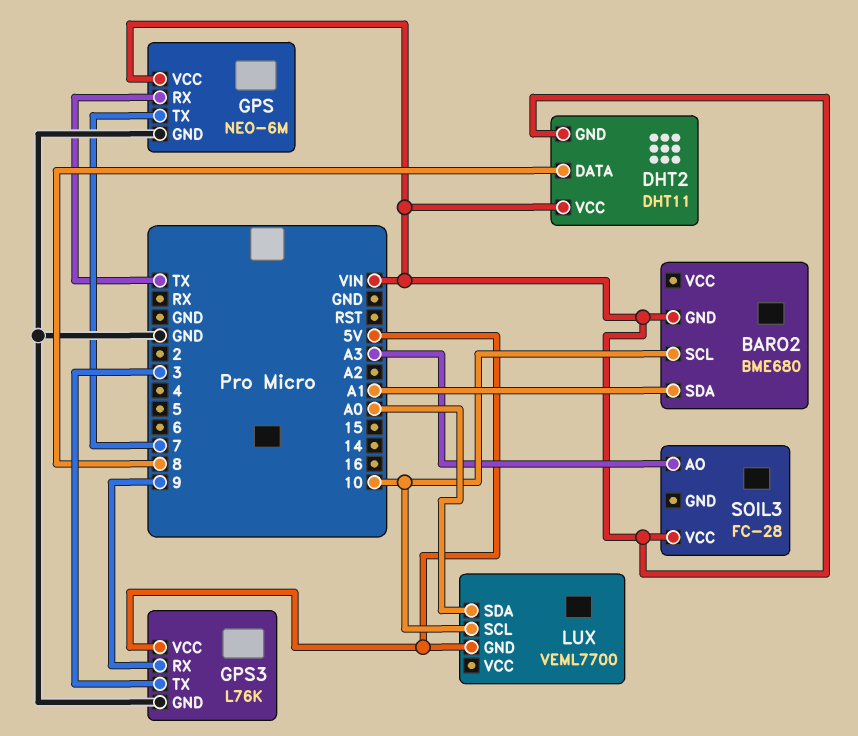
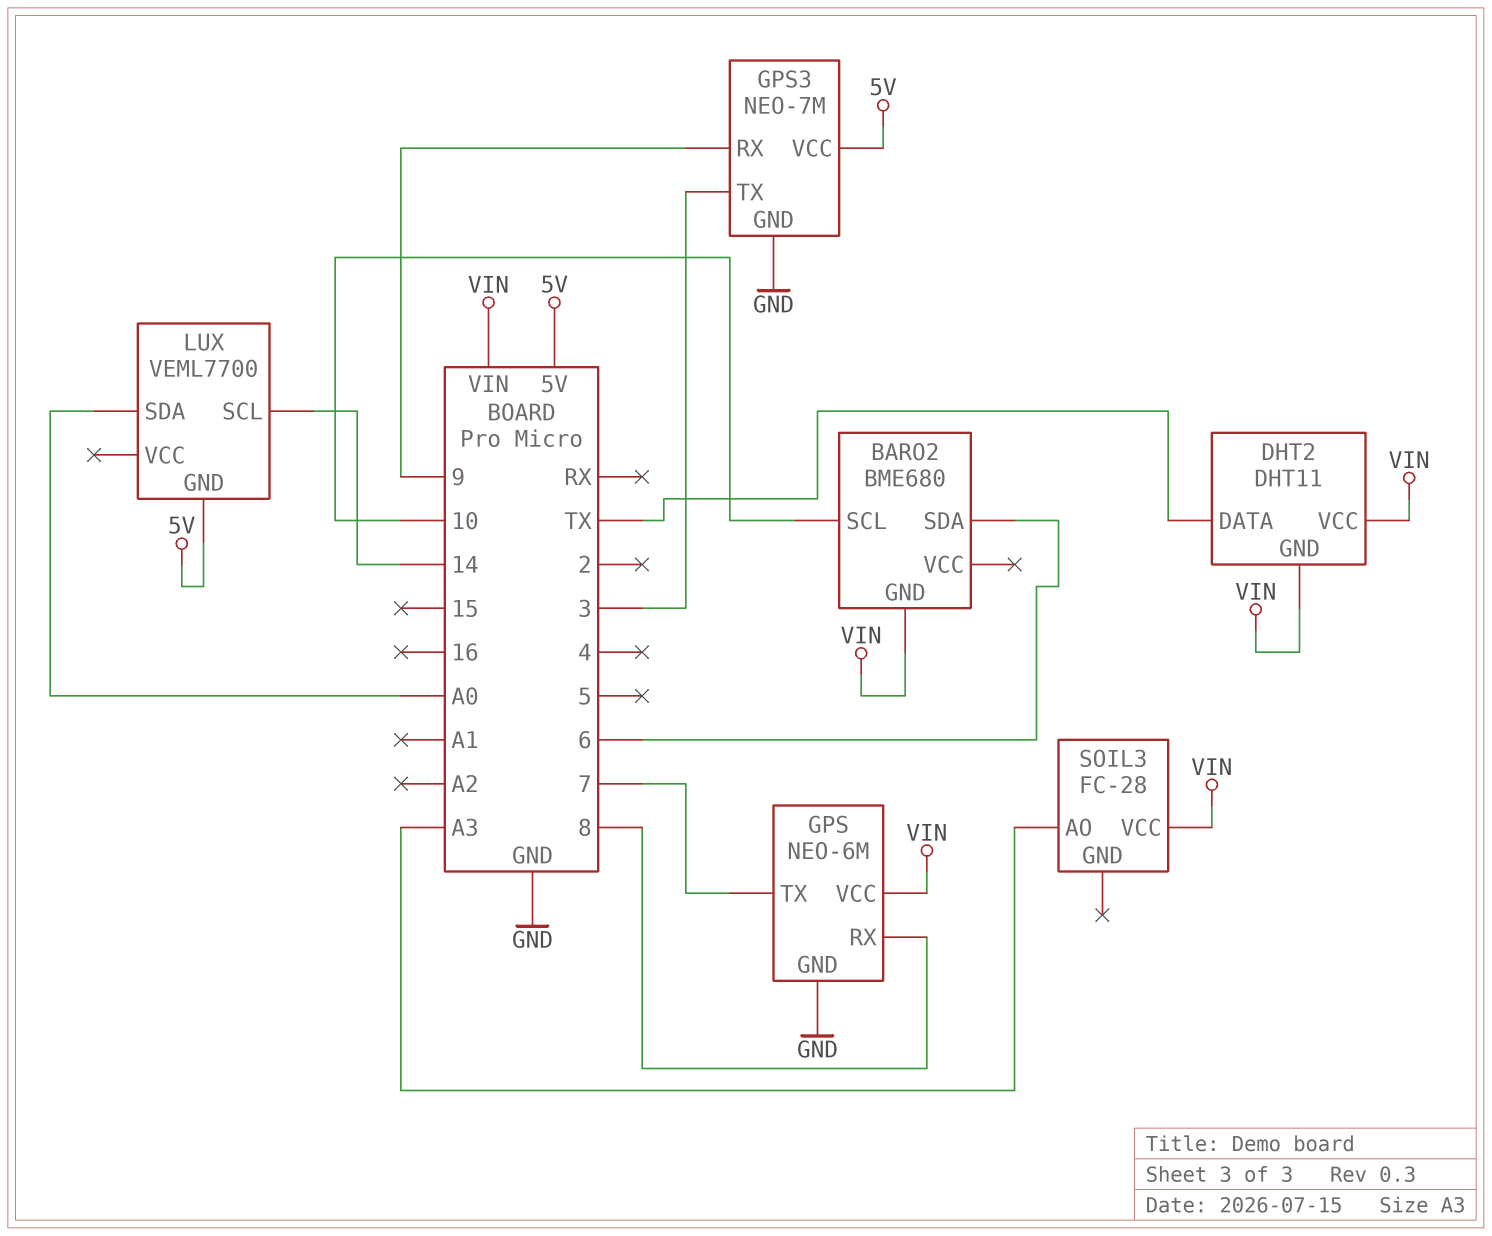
BARO2 pin SDA: A1 -> 6
DHT2 pin DATA: 8 -> TX
GPS pin RX: TX -> 8
GPS3: L76K -> NEO-7M
LUX pin SCL: 10 -> 14

